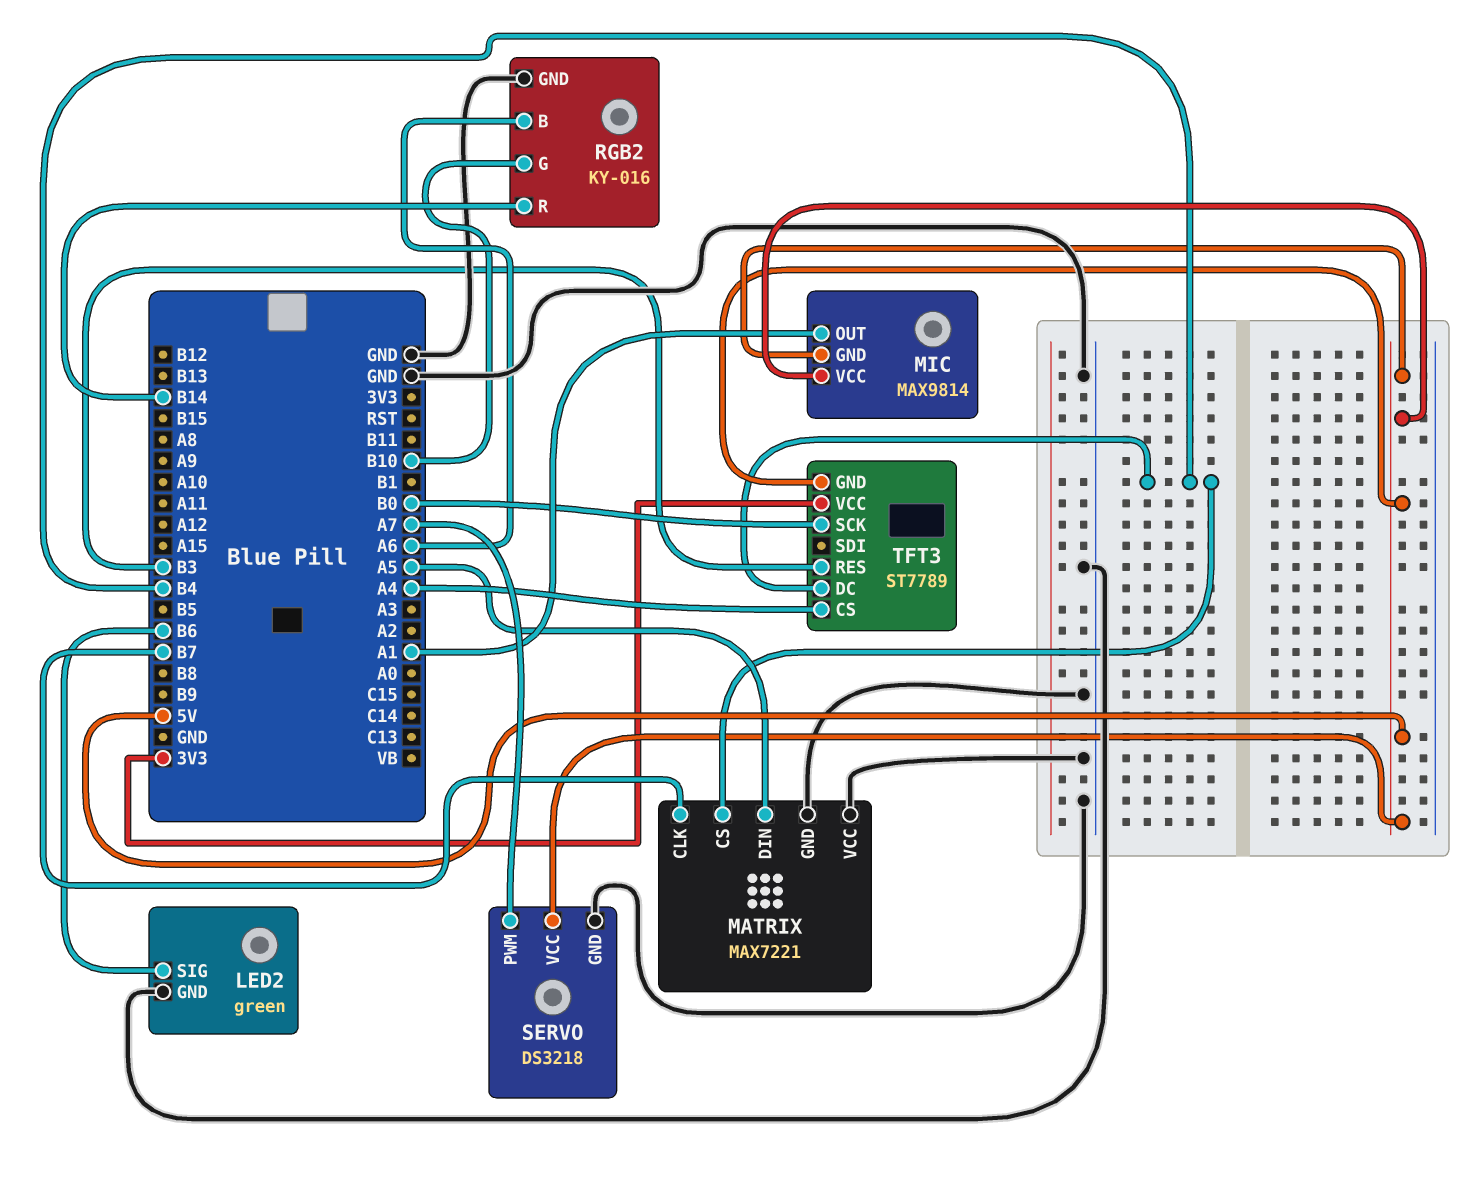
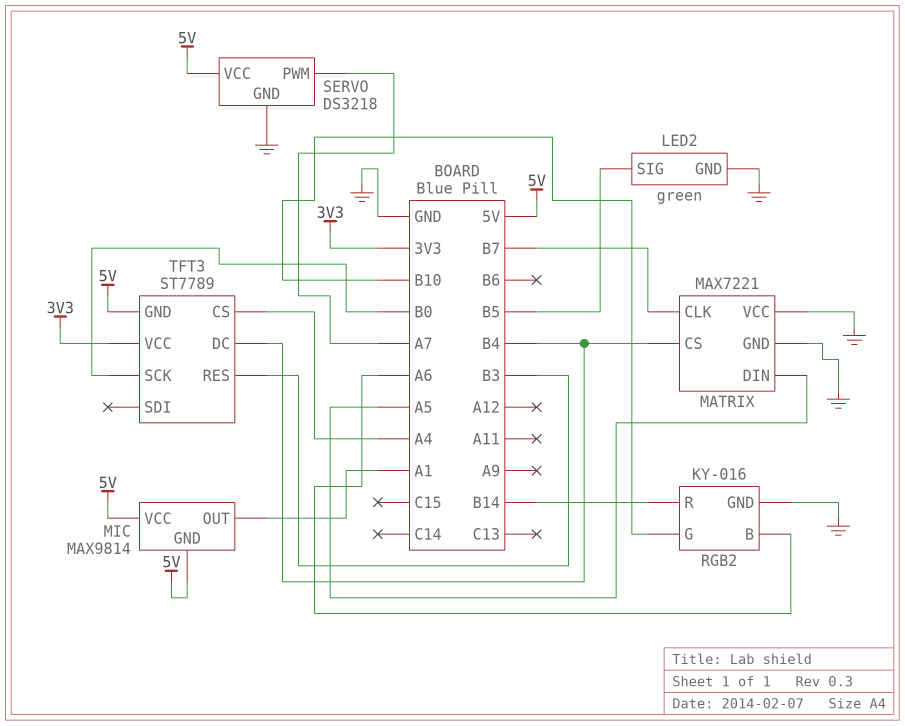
LED2 pin SIG: B6 -> B5

